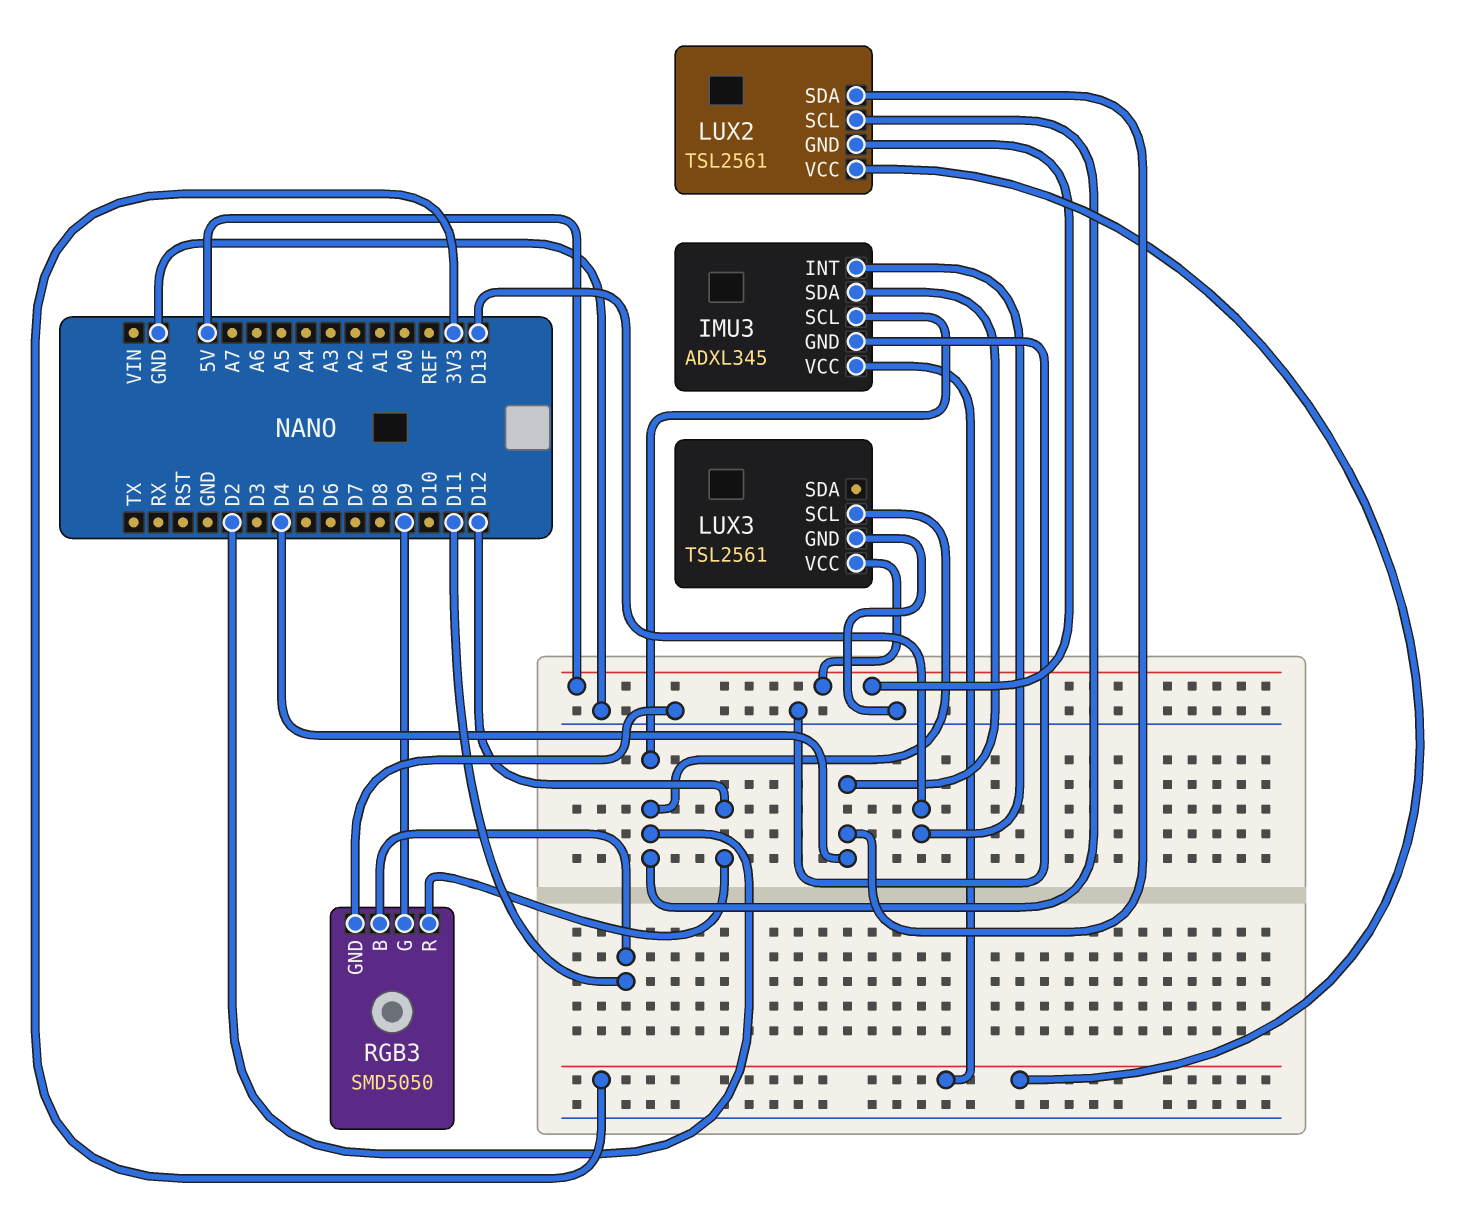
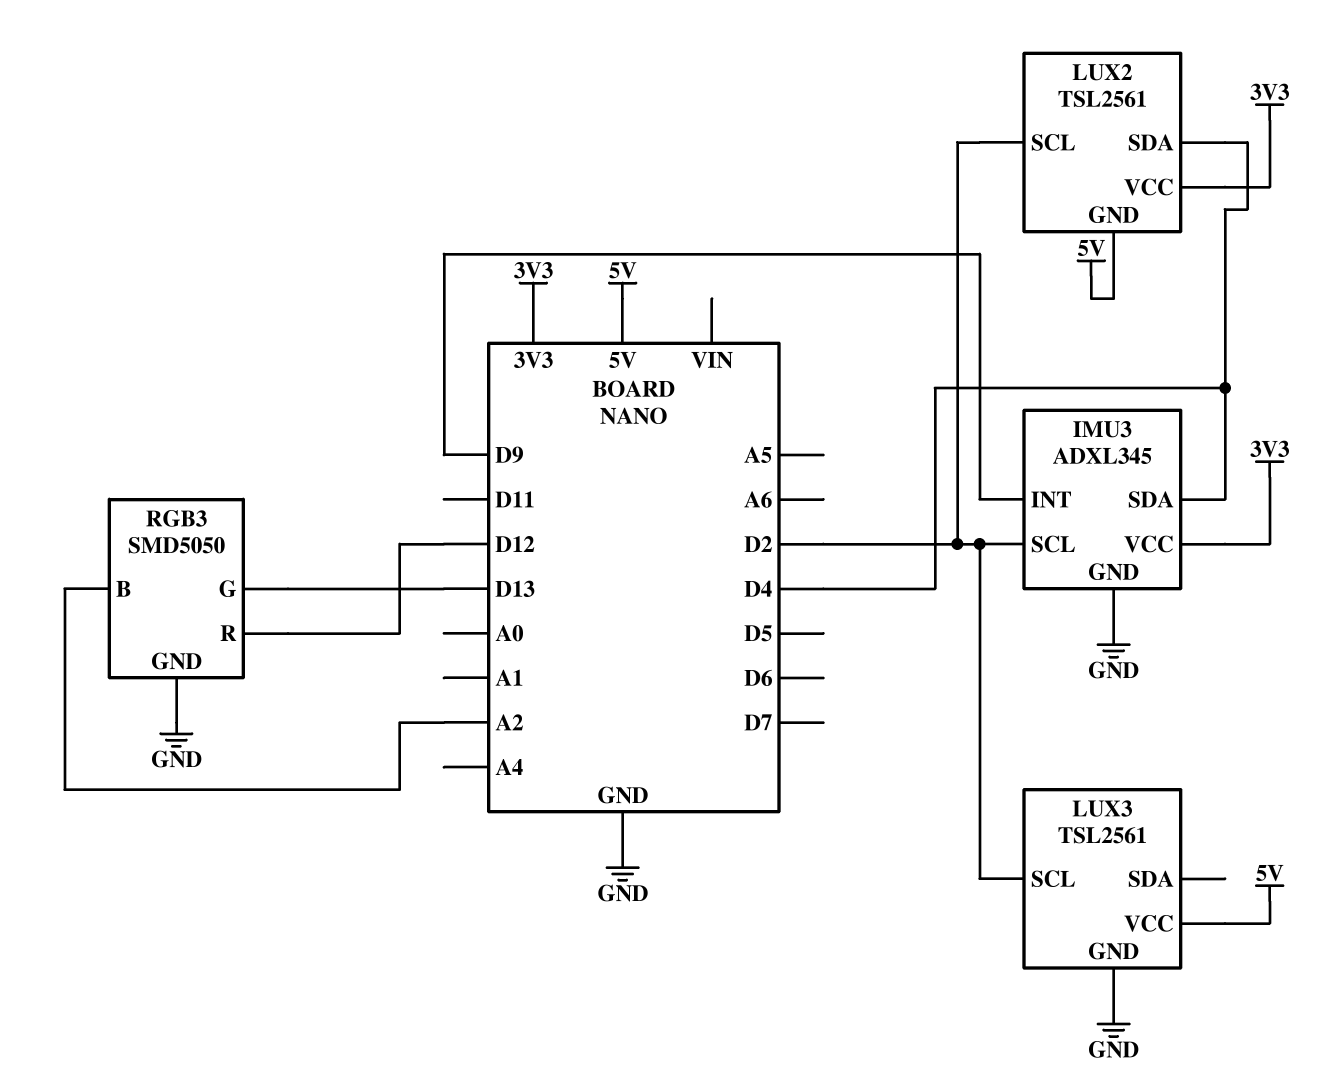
IMU3 pin INT: D13 -> D9
RGB3 pin B: D11 -> A2
RGB3 pin G: D9 -> D13

